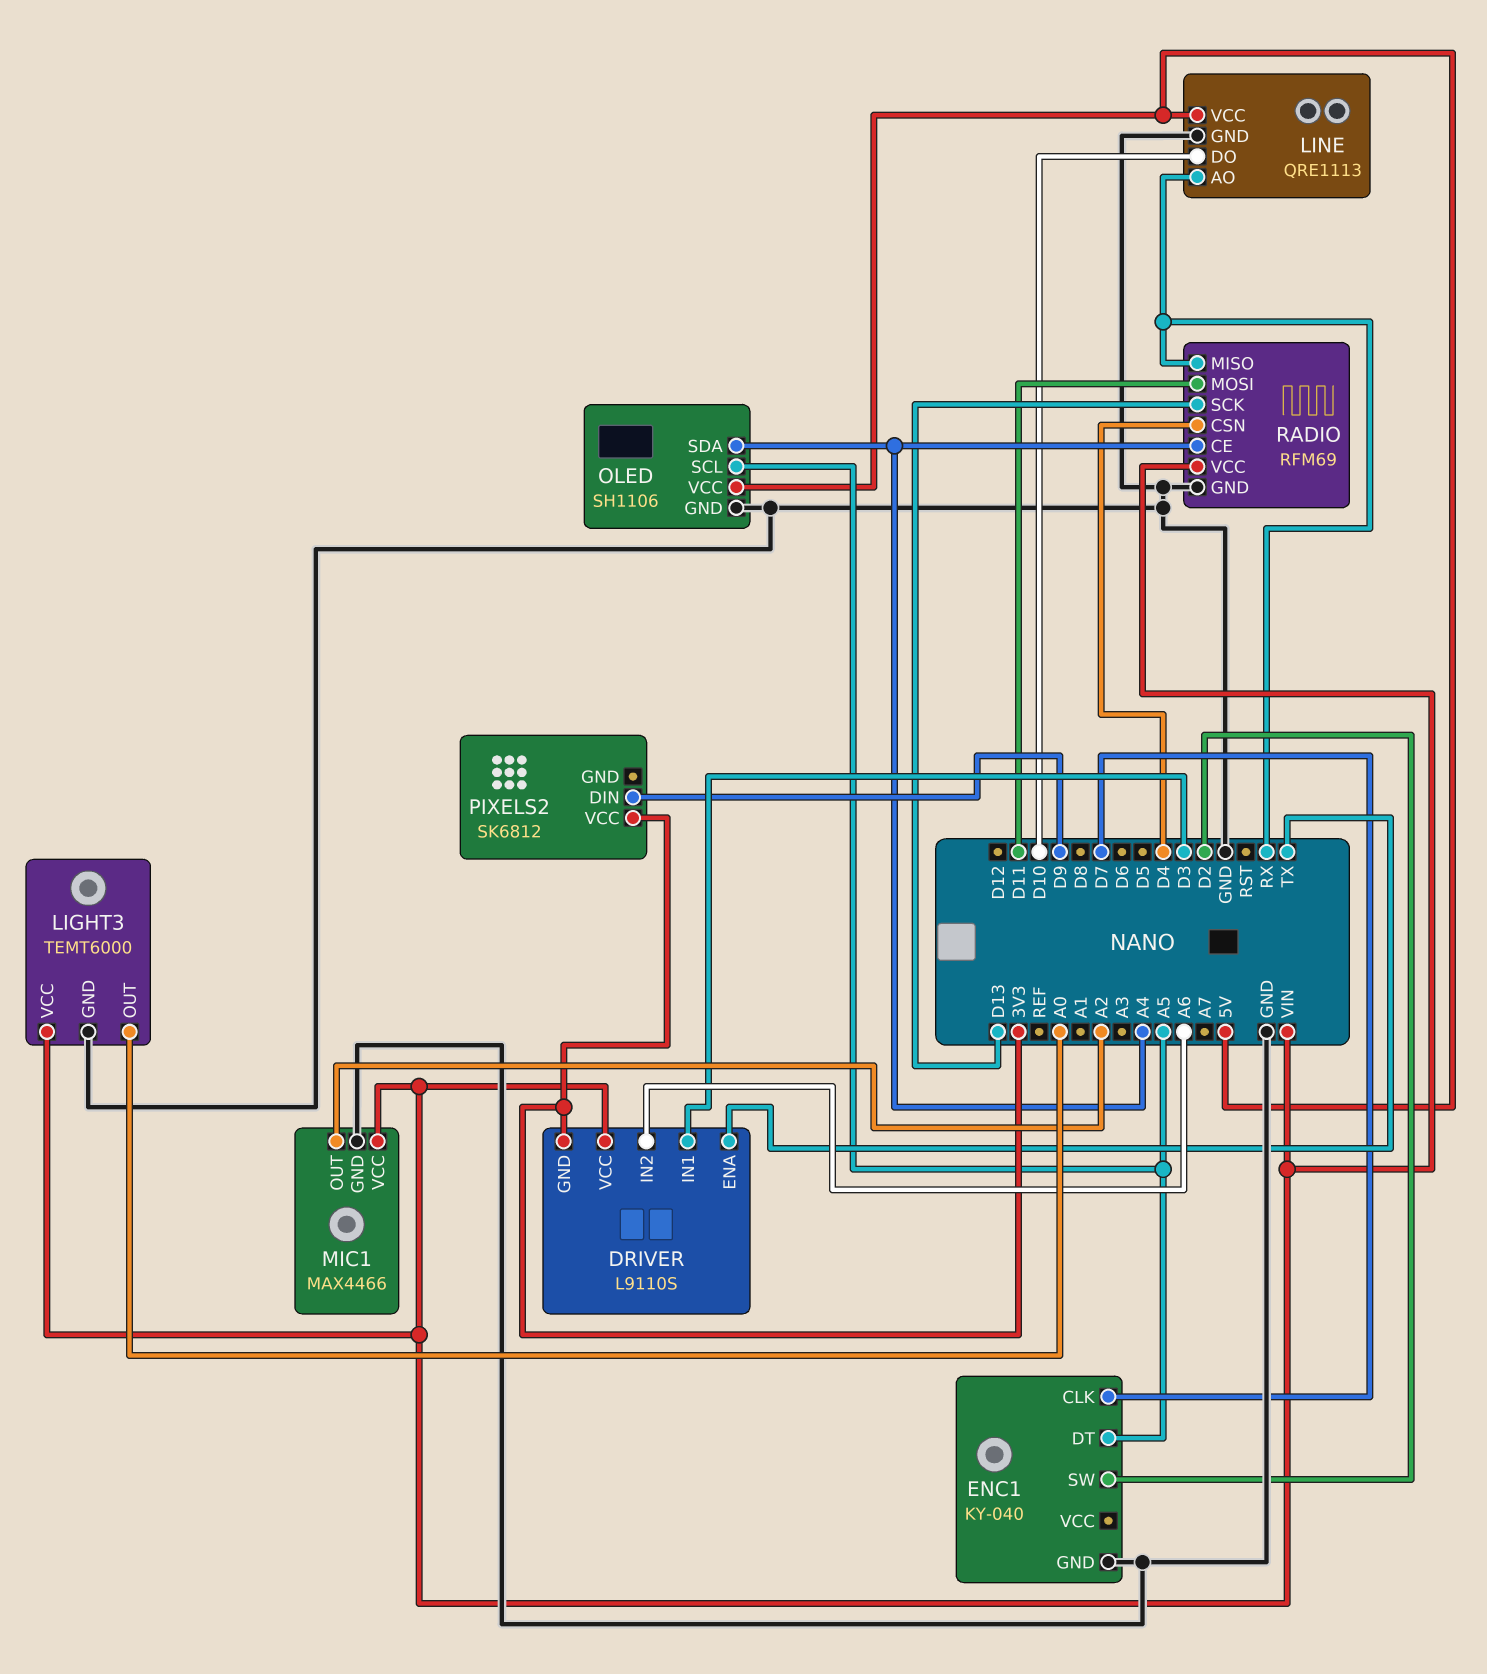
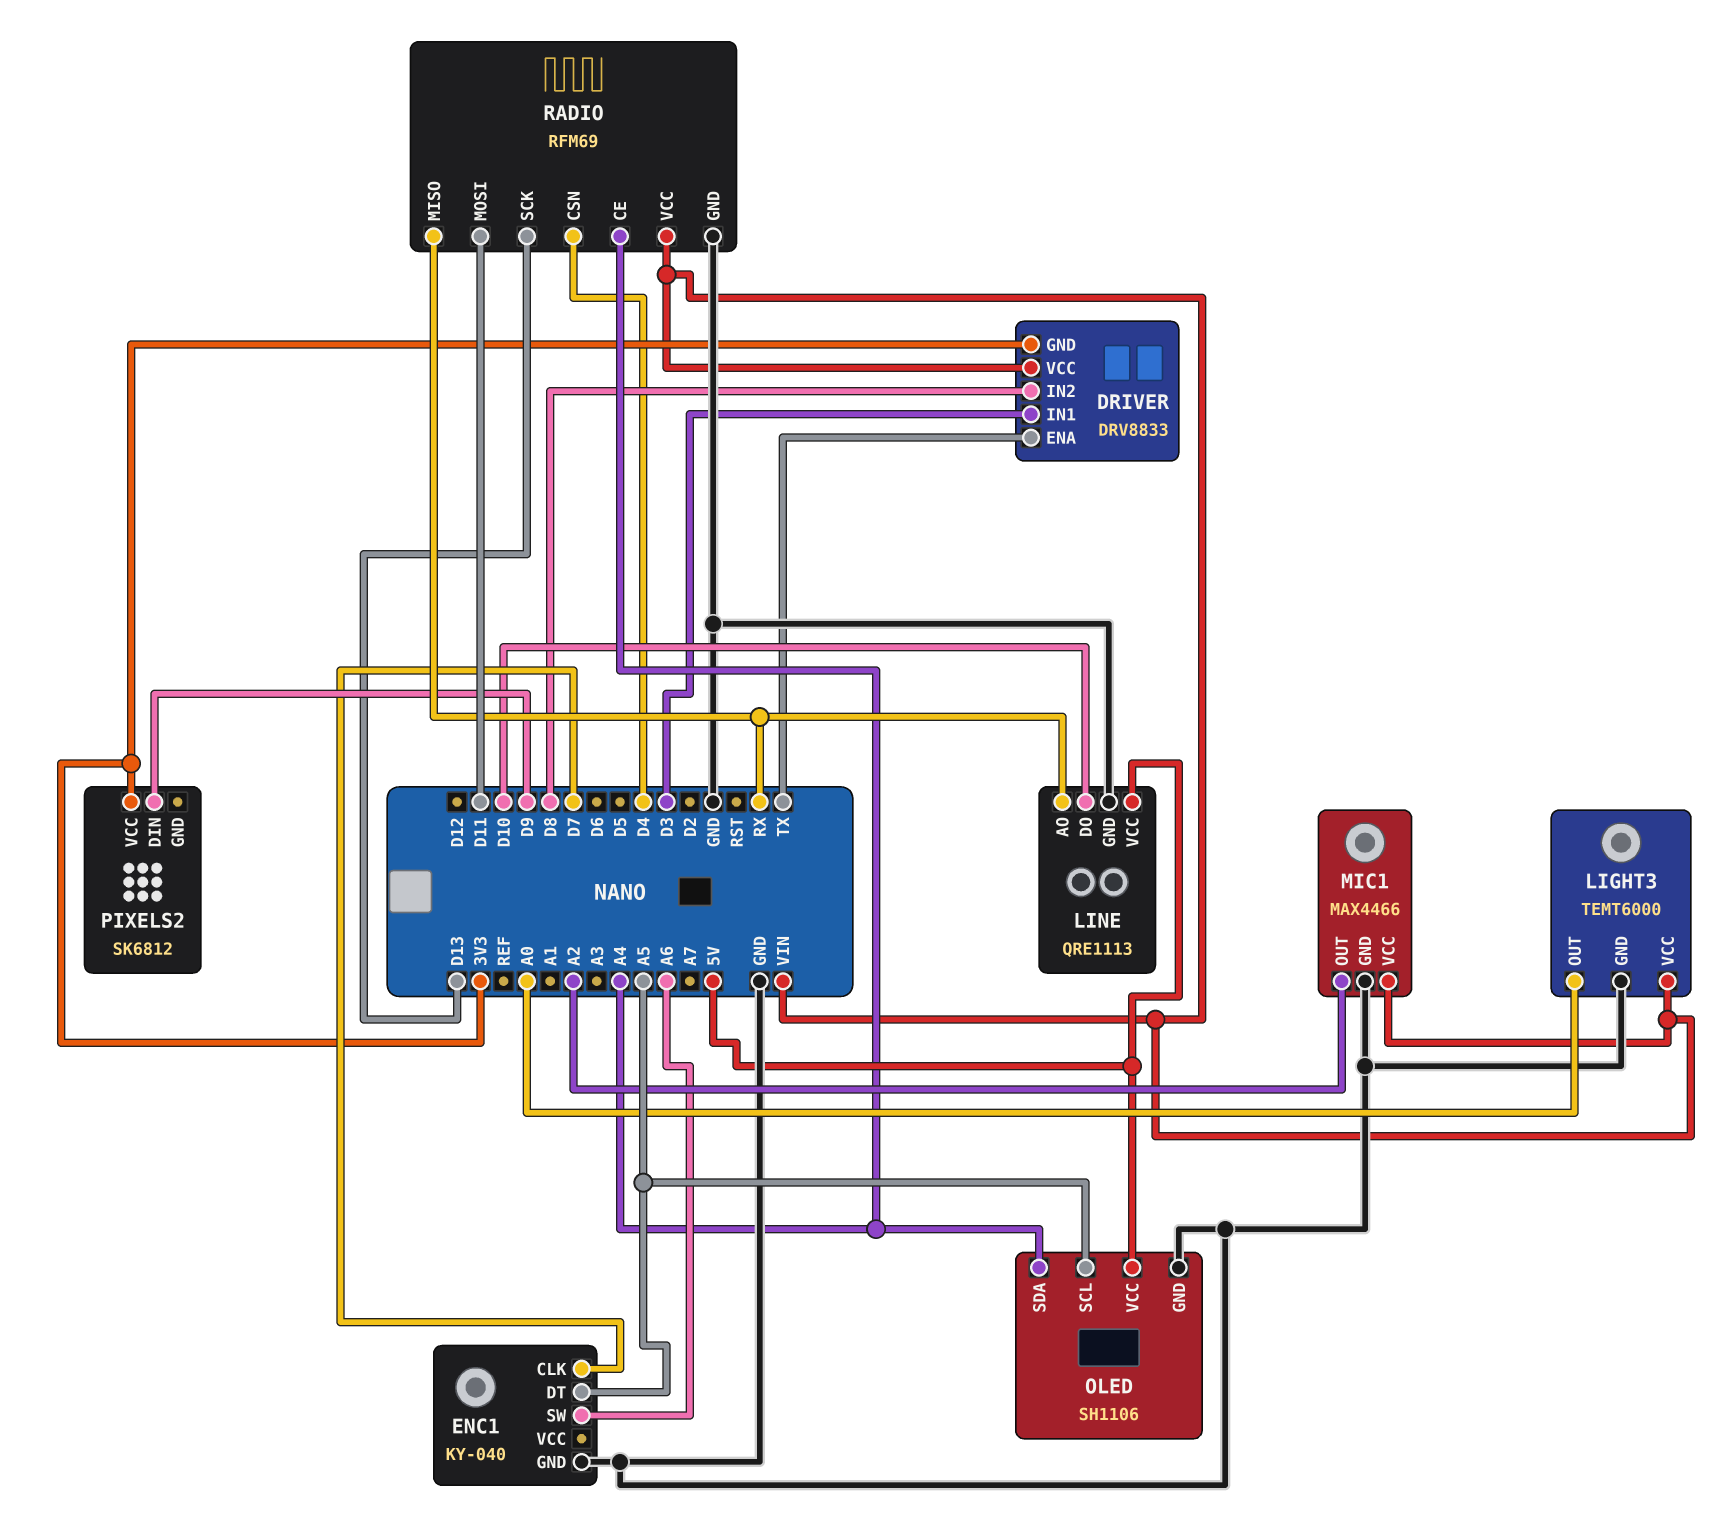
DRIVER: L9110S -> DRV8833
DRIVER pin IN2: A6 -> D8
ENC1 pin SW: D2 -> A6

